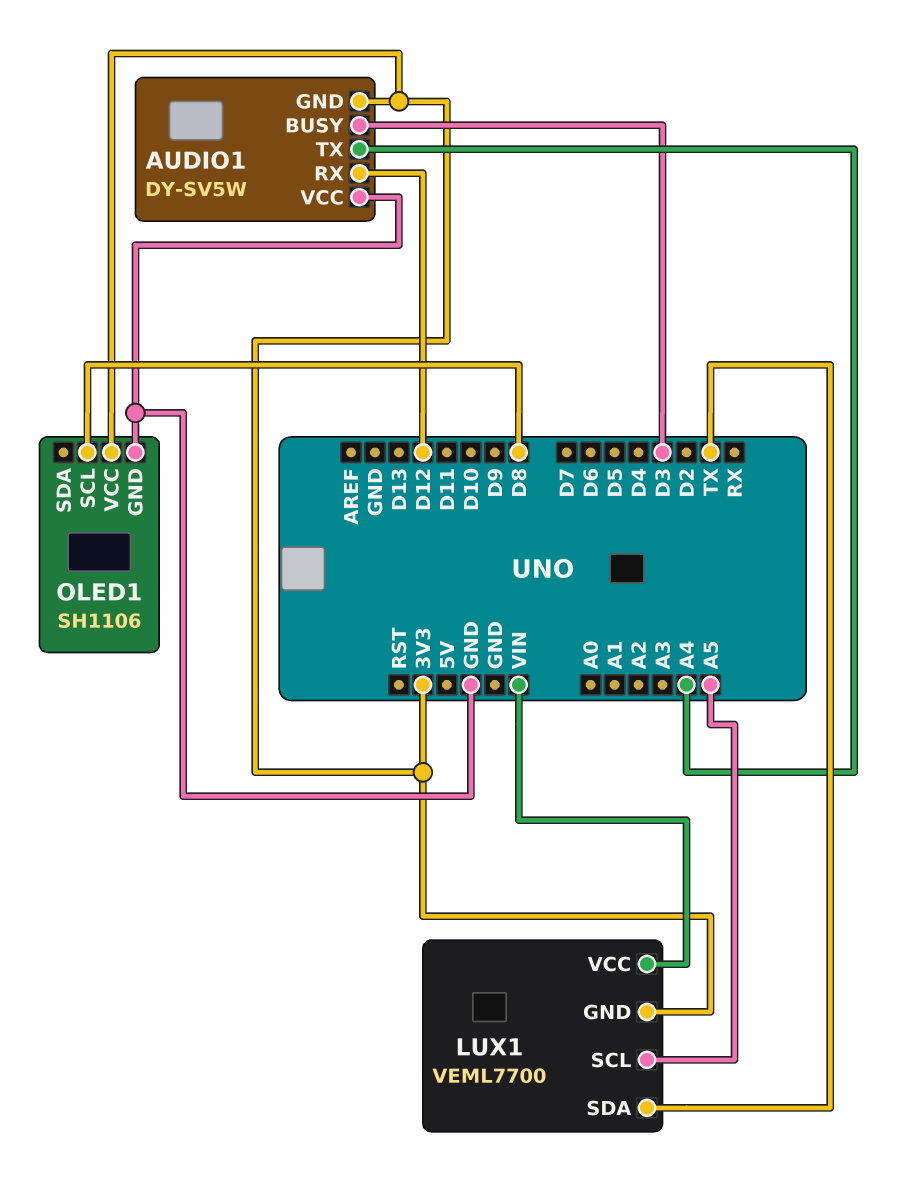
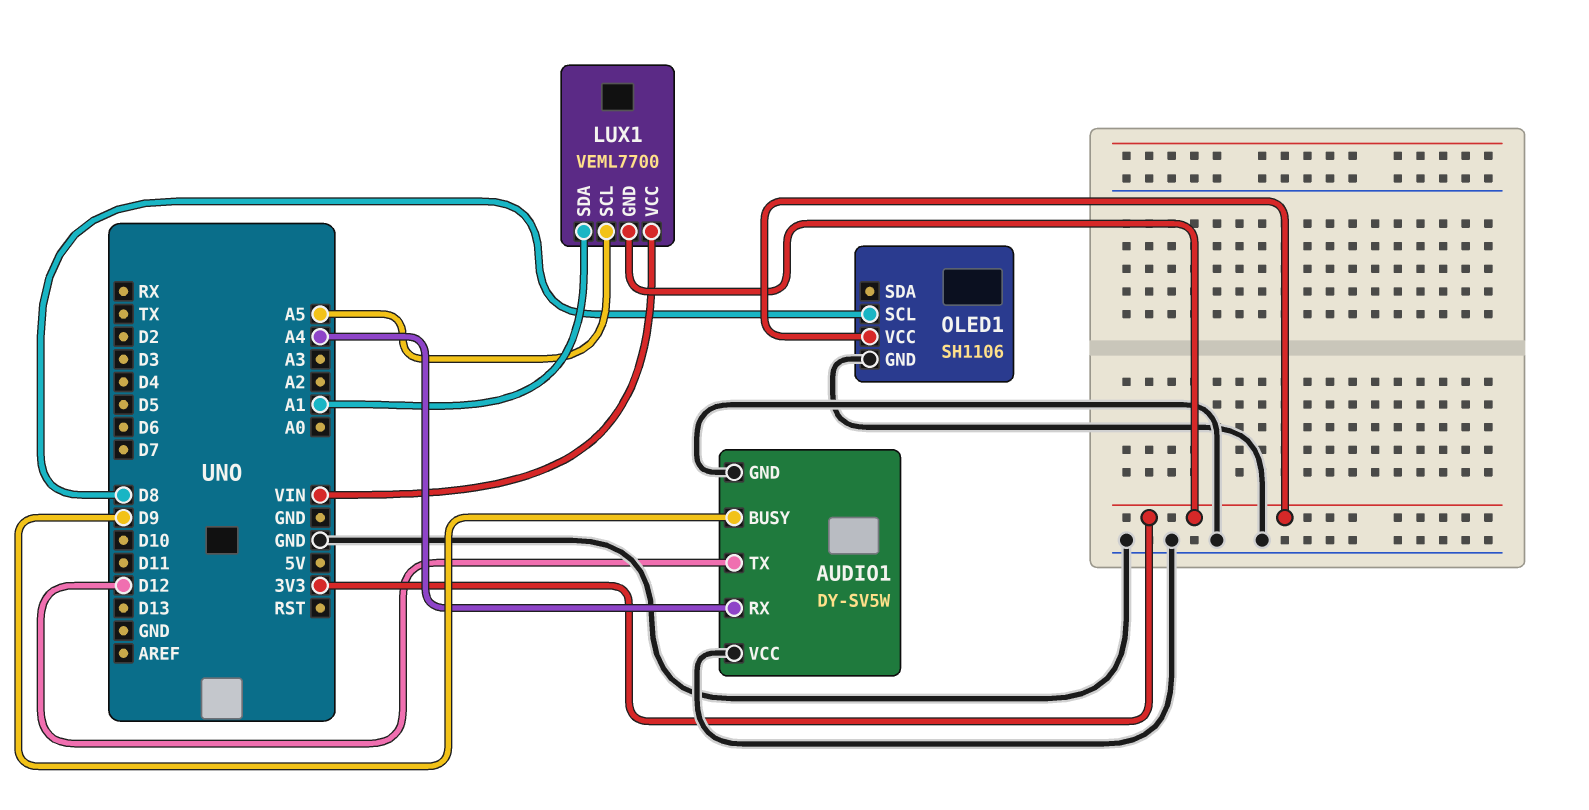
AUDIO1 pin BUSY: D3 -> D9
AUDIO1 pin GND: 3V3 -> GND
AUDIO1 pin RX: D12 -> A4
AUDIO1 pin TX: A4 -> D12
LUX1 pin SDA: TX -> A1

